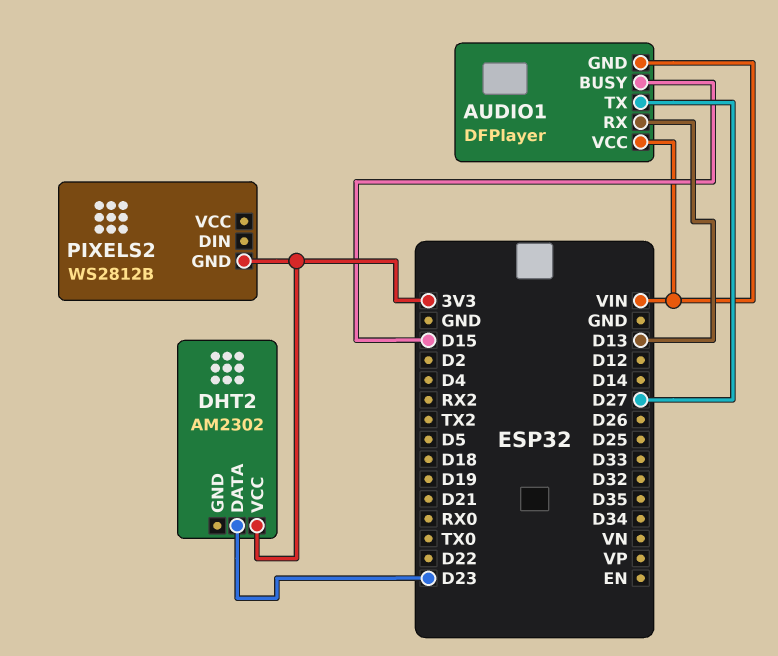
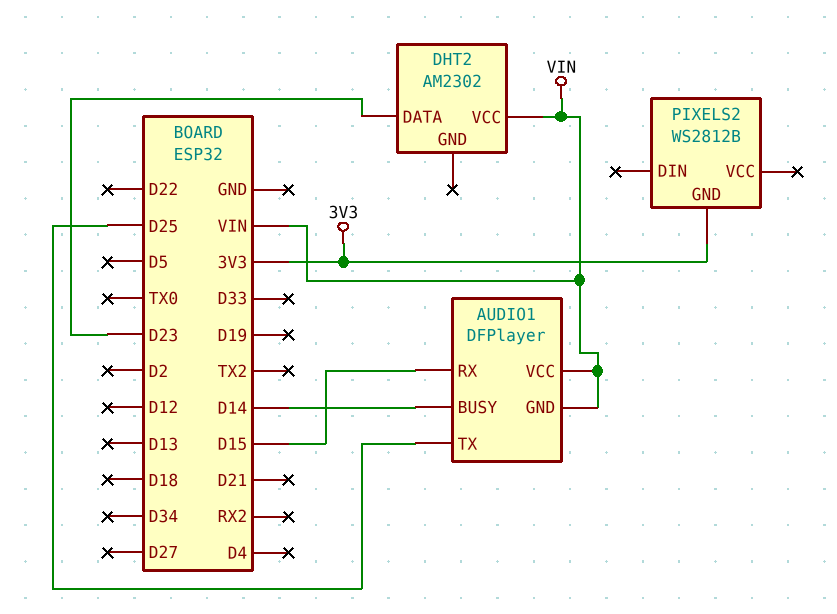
AUDIO1 pin BUSY: D15 -> D14
AUDIO1 pin RX: D13 -> D15
AUDIO1 pin TX: D27 -> D25
DHT2 pin VCC: 3V3 -> VIN

